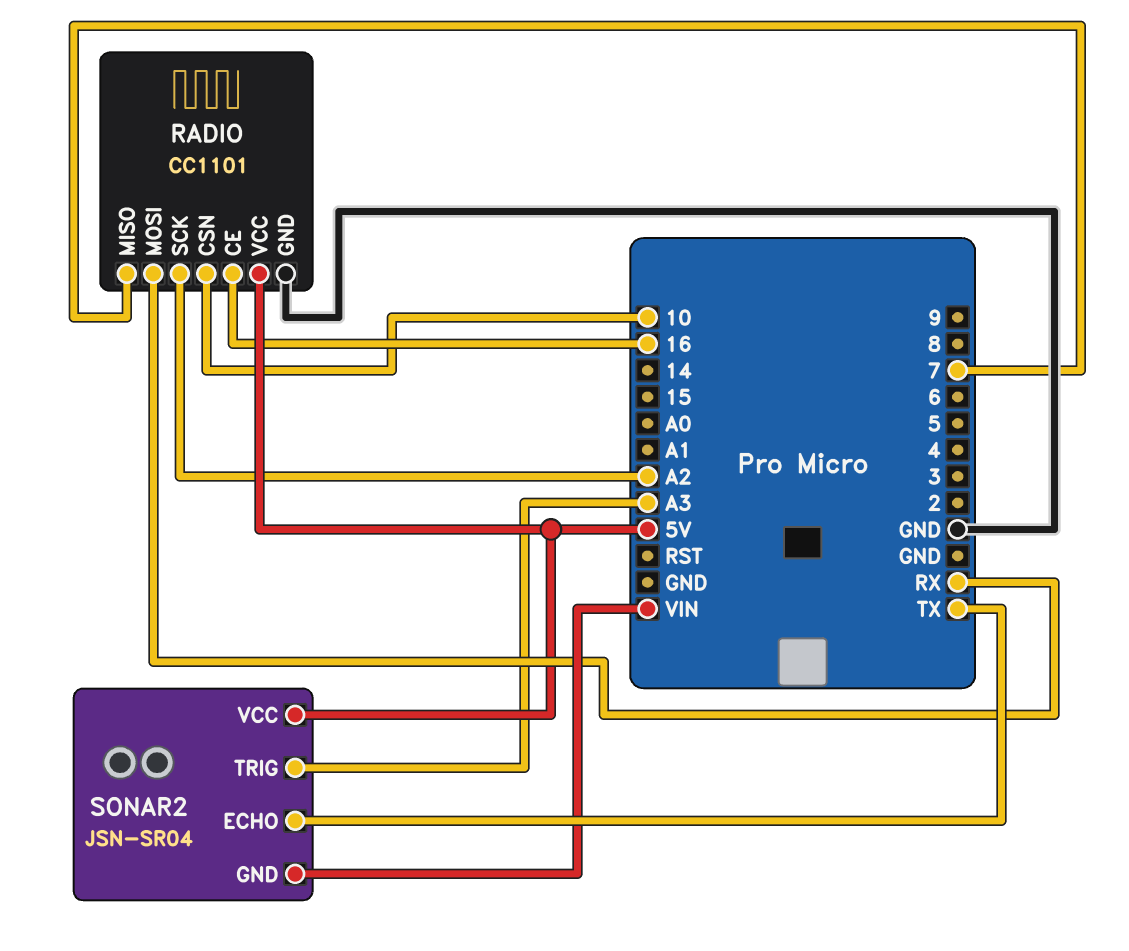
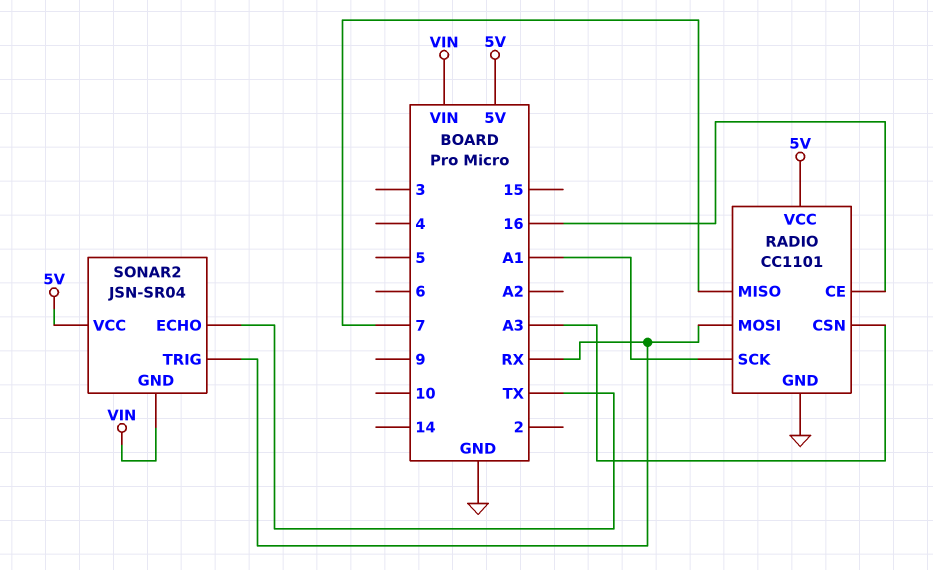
RADIO pin CSN: 10 -> A3
RADIO pin SCK: A2 -> A1
SONAR2 pin TRIG: A3 -> RX

